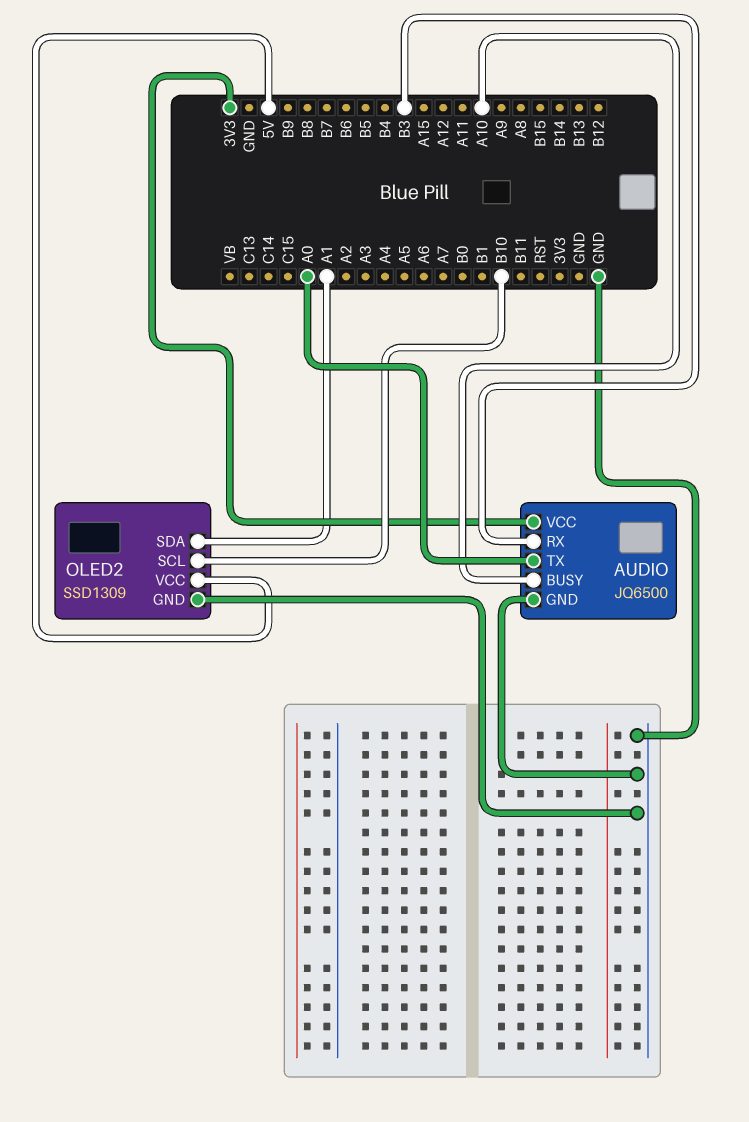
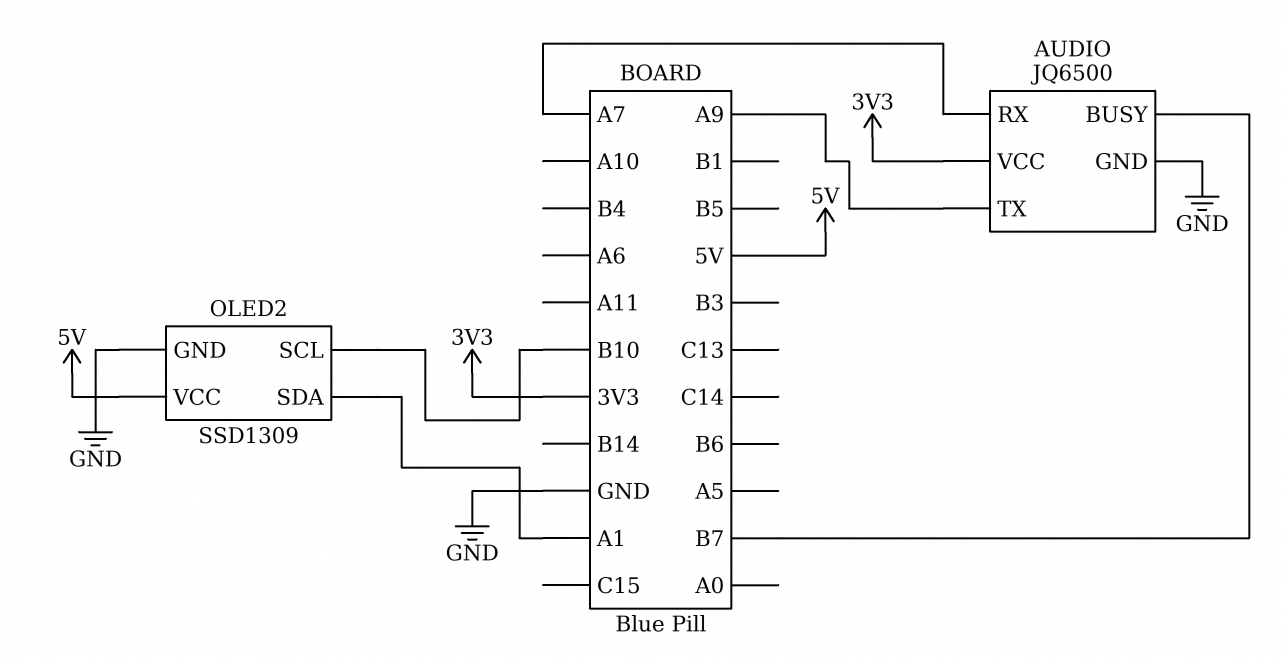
AUDIO pin BUSY: A10 -> B7
AUDIO pin RX: B3 -> A7
AUDIO pin TX: A0 -> A9

